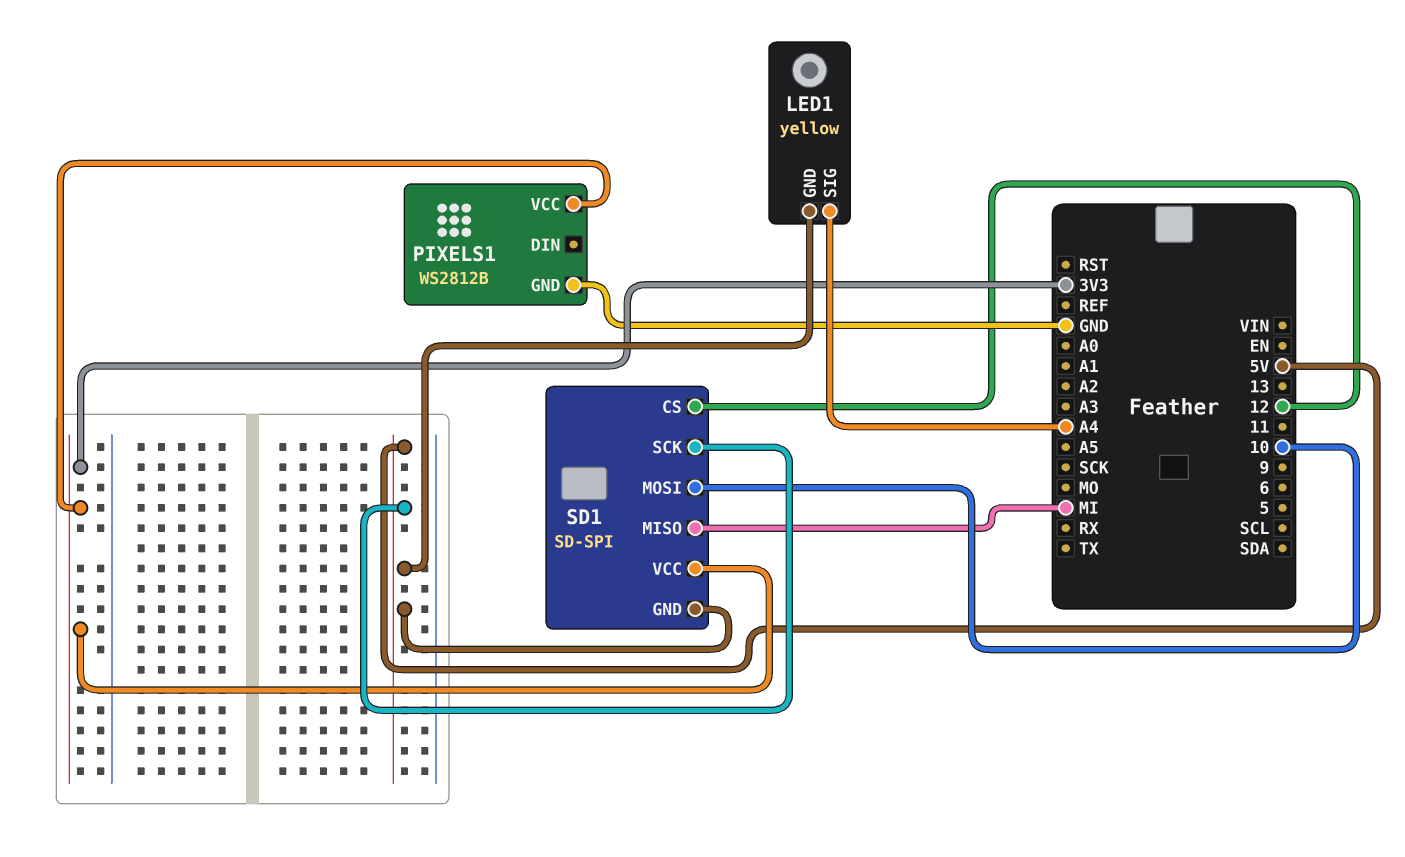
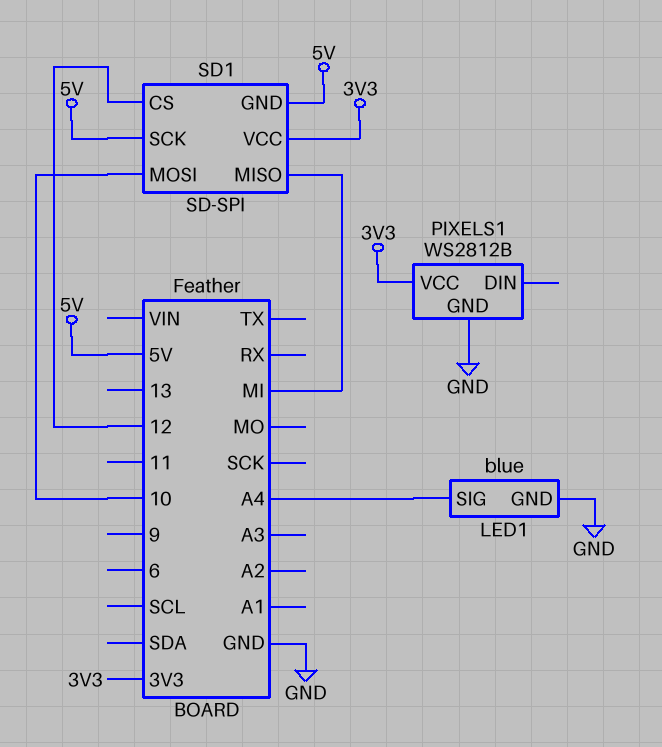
LED1: yellow -> blue
LED1 pin GND: 5V -> GND

